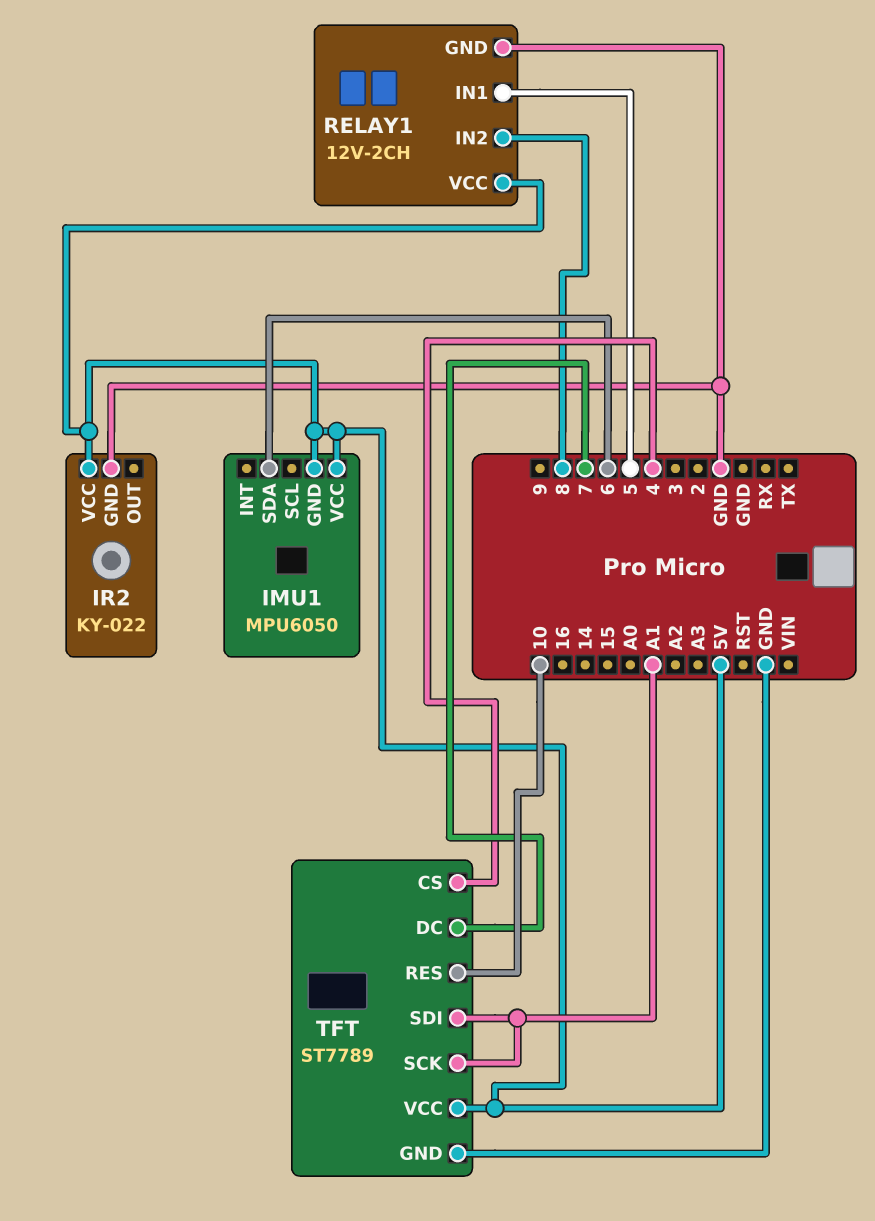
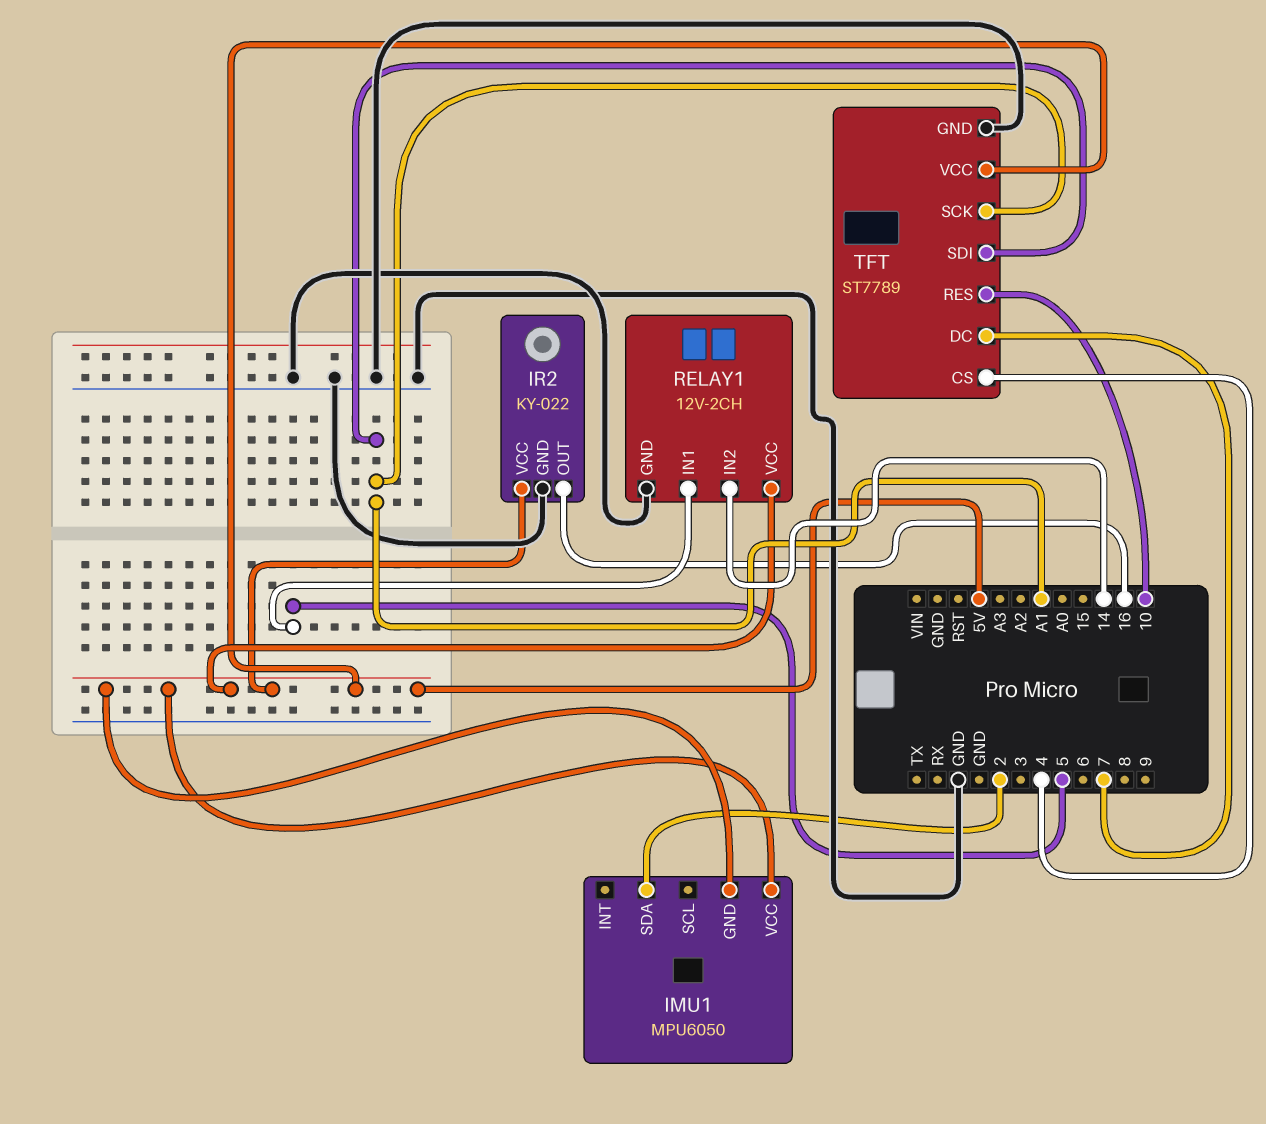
IMU1 pin SDA: 6 -> 2
IR2 pin OUT: none -> 16
RELAY1 pin IN2: 8 -> 14

